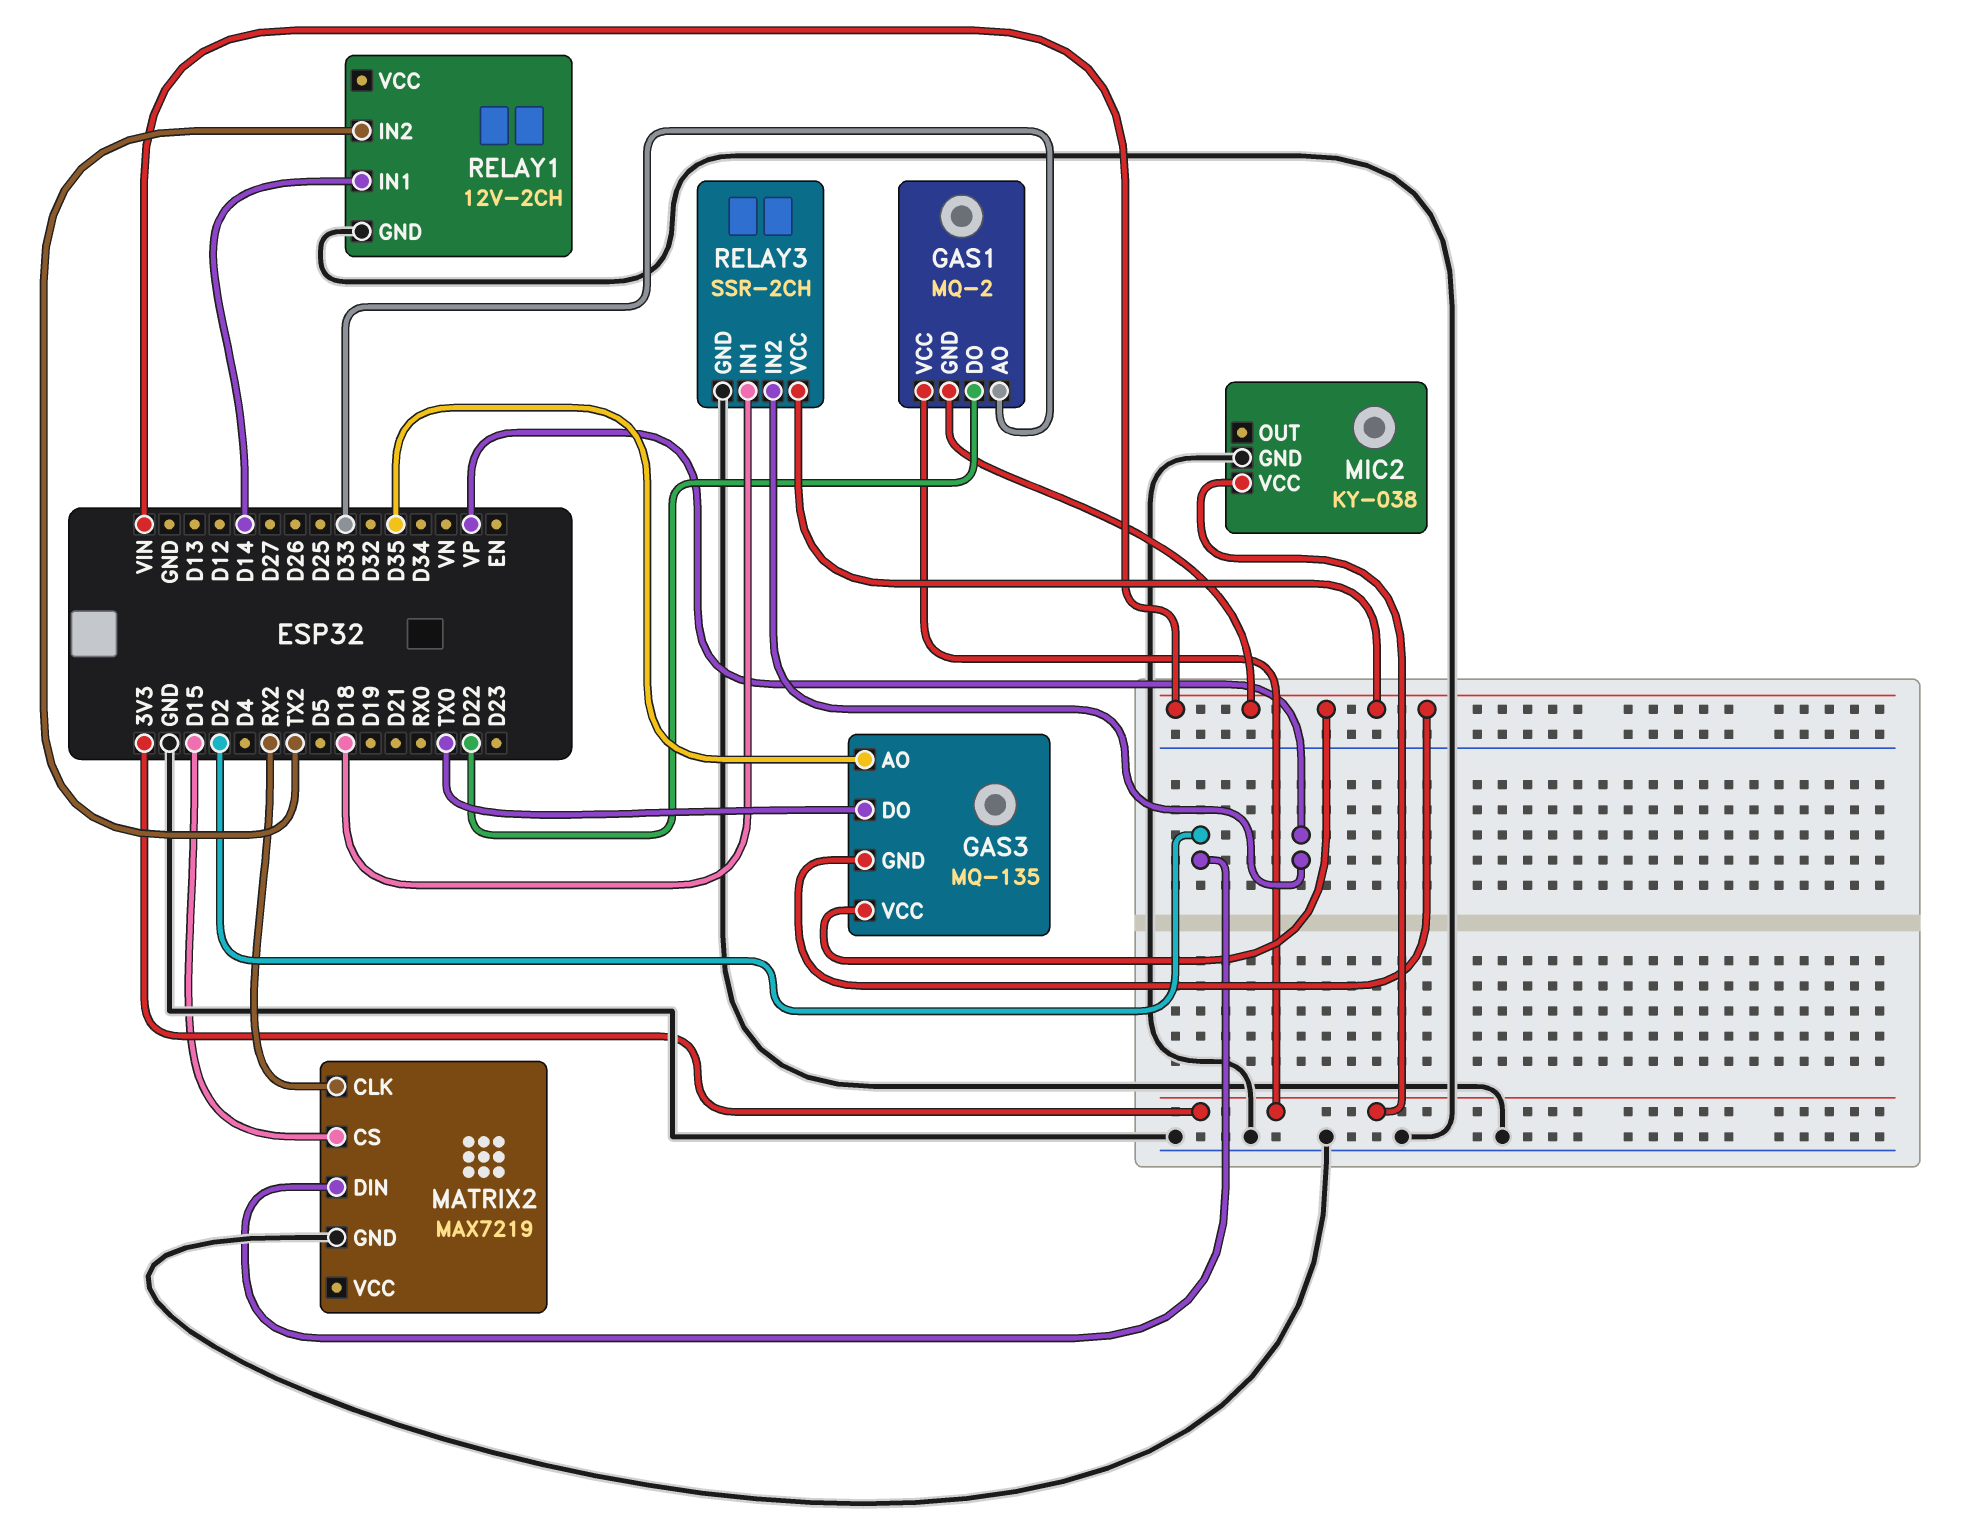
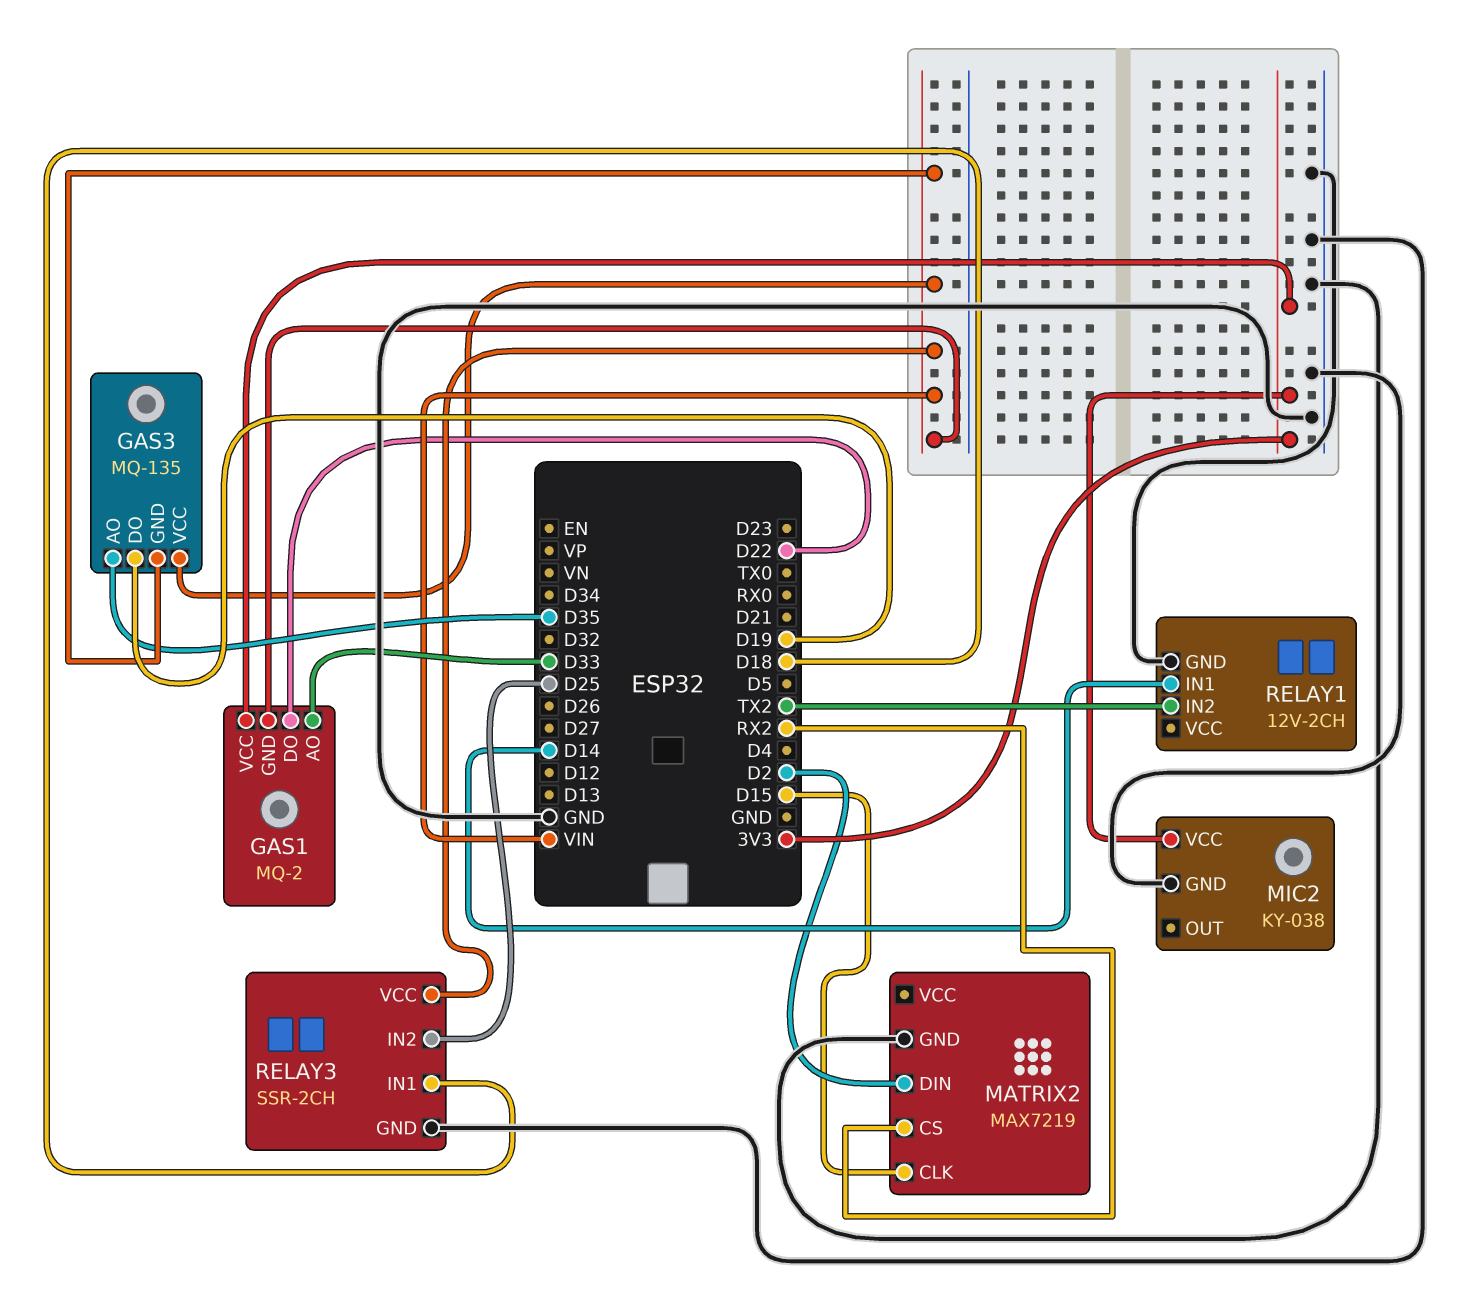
GAS3 pin DO: TX0 -> D19
MATRIX2 pin CLK: RX2 -> D15
MATRIX2 pin CS: D15 -> RX2
RELAY3 pin IN2: VP -> D25

